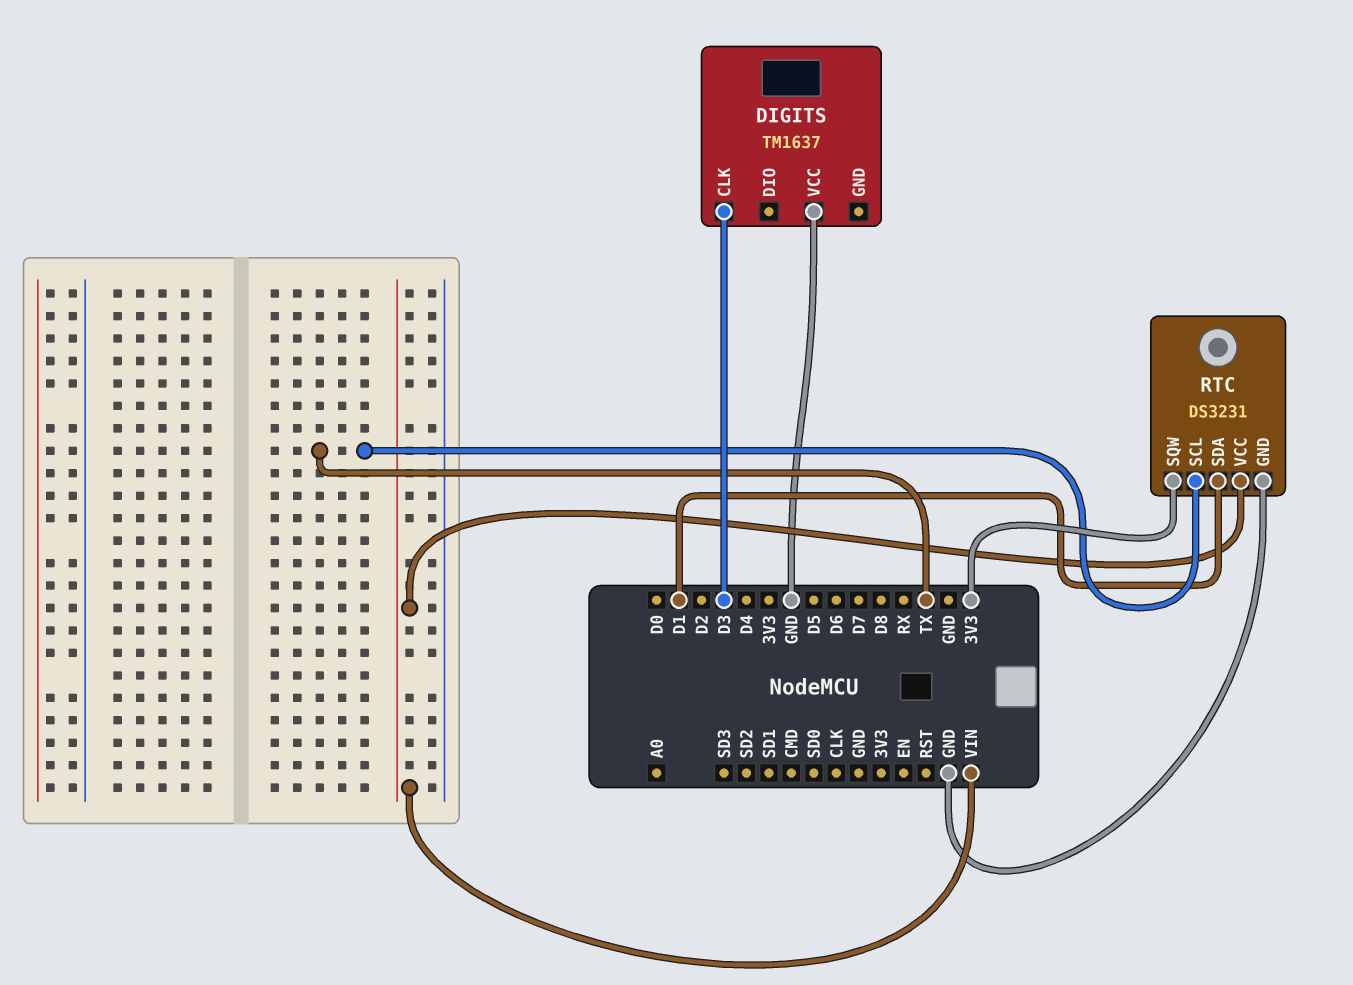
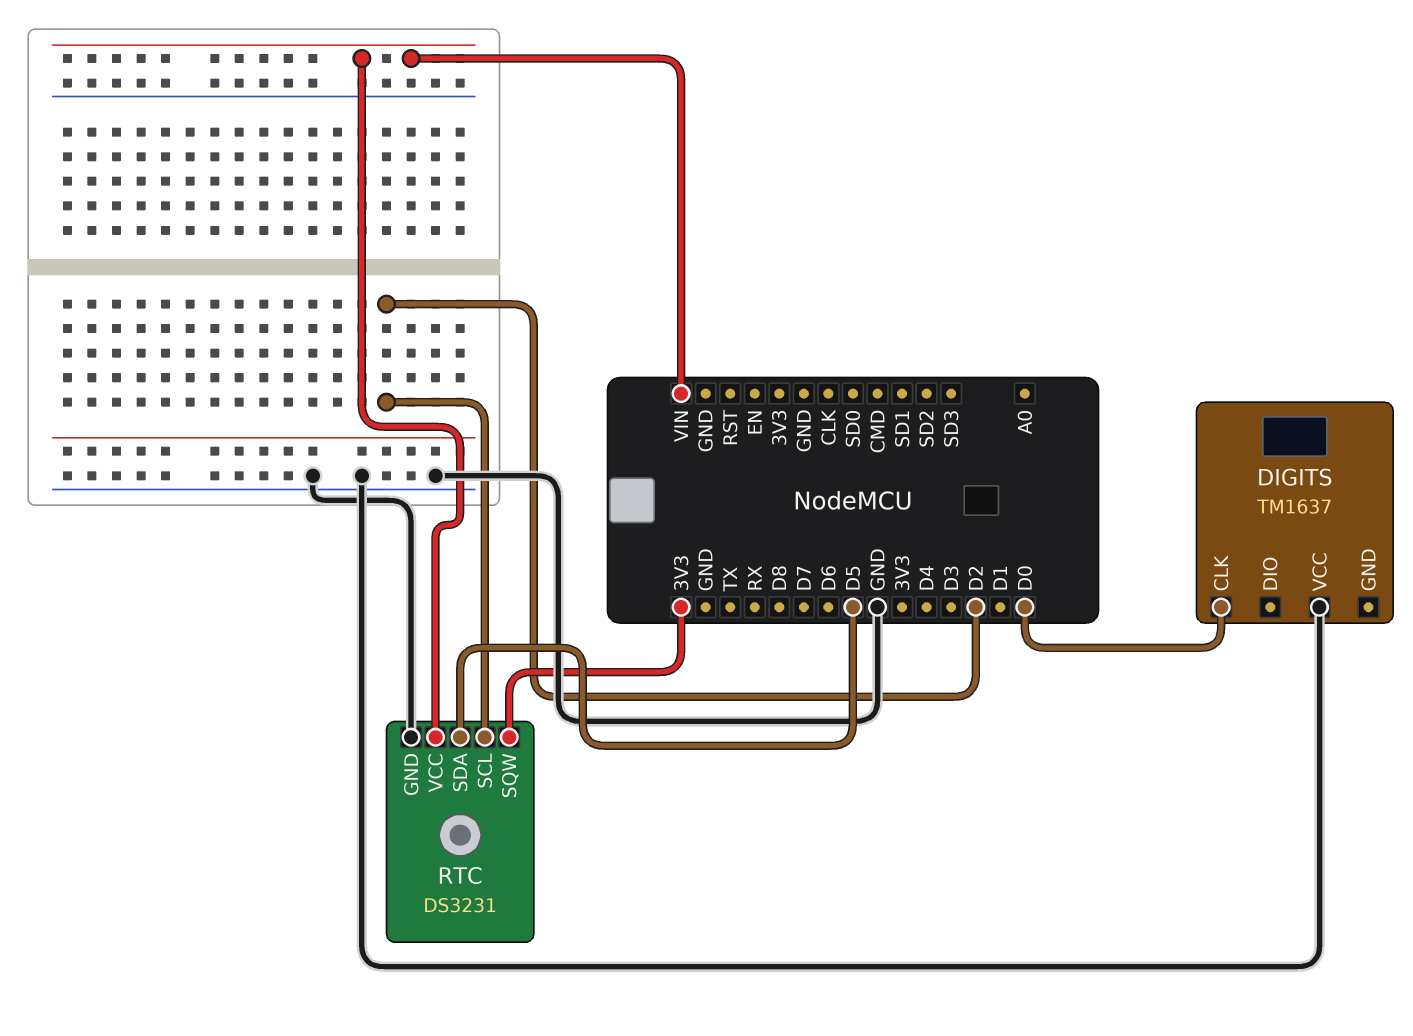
DIGITS pin CLK: D3 -> D0
RTC pin SCL: TX -> D2
RTC pin SDA: D1 -> D5

